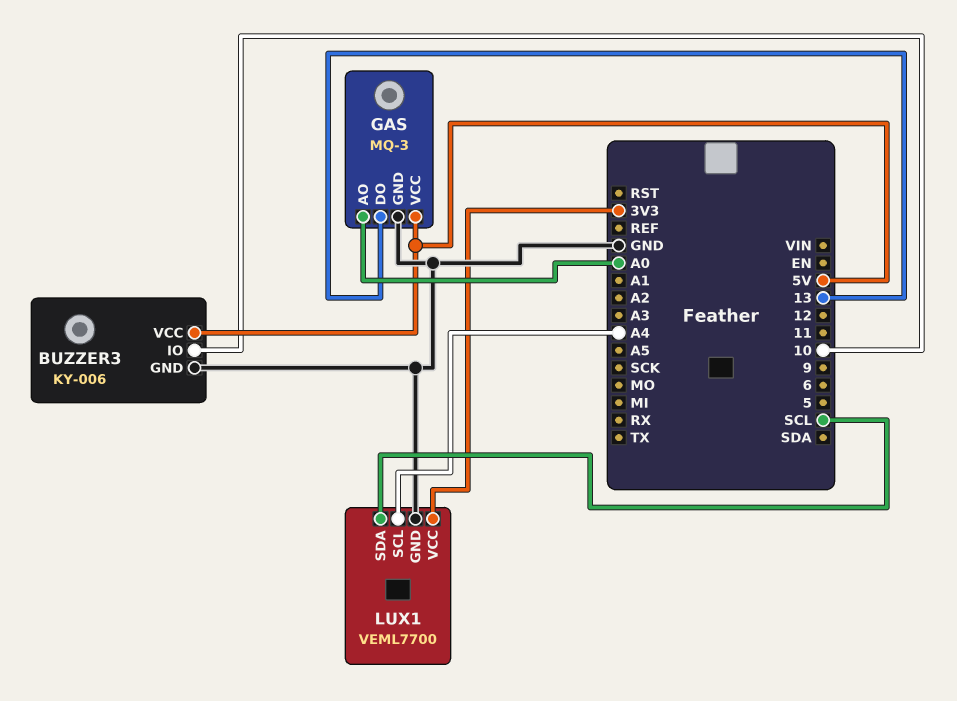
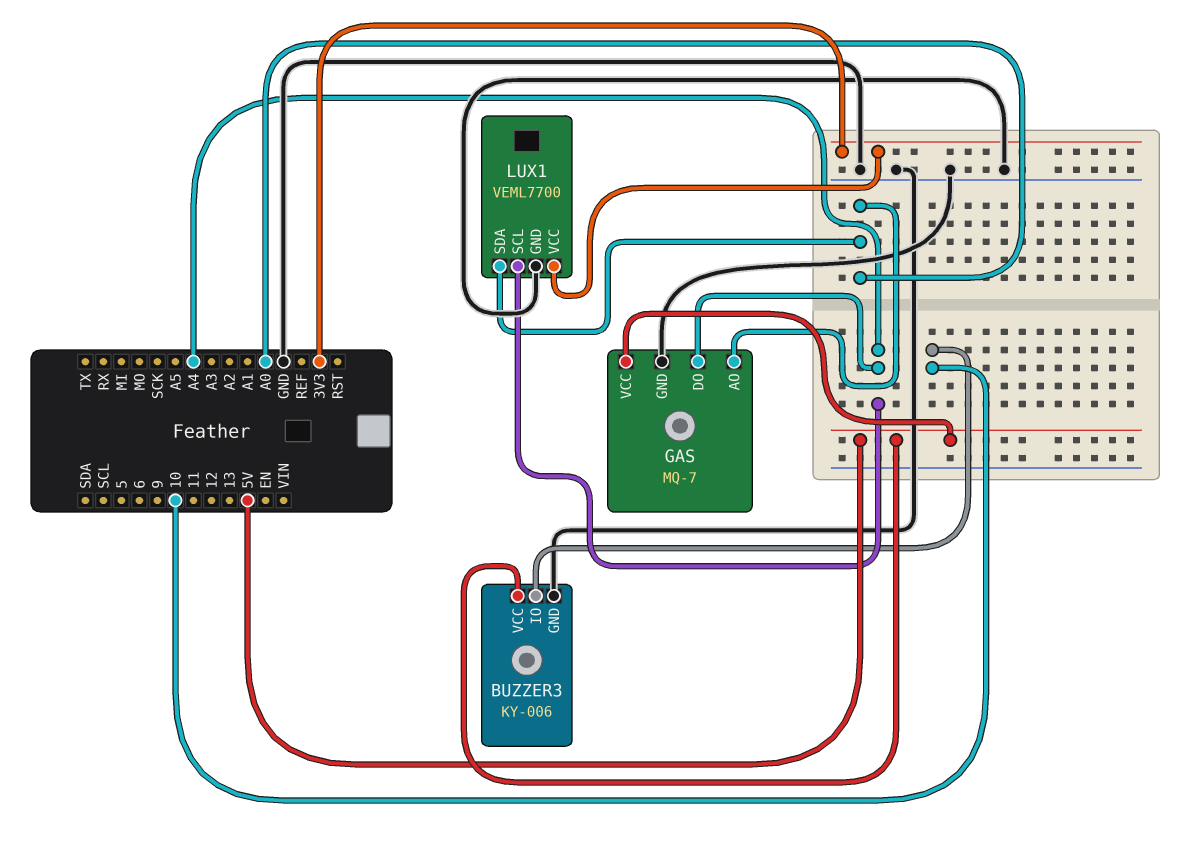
GAS: MQ-3 -> MQ-7
GAS pin DO: 13 -> A4
LUX1 pin SDA: SCL -> A0

